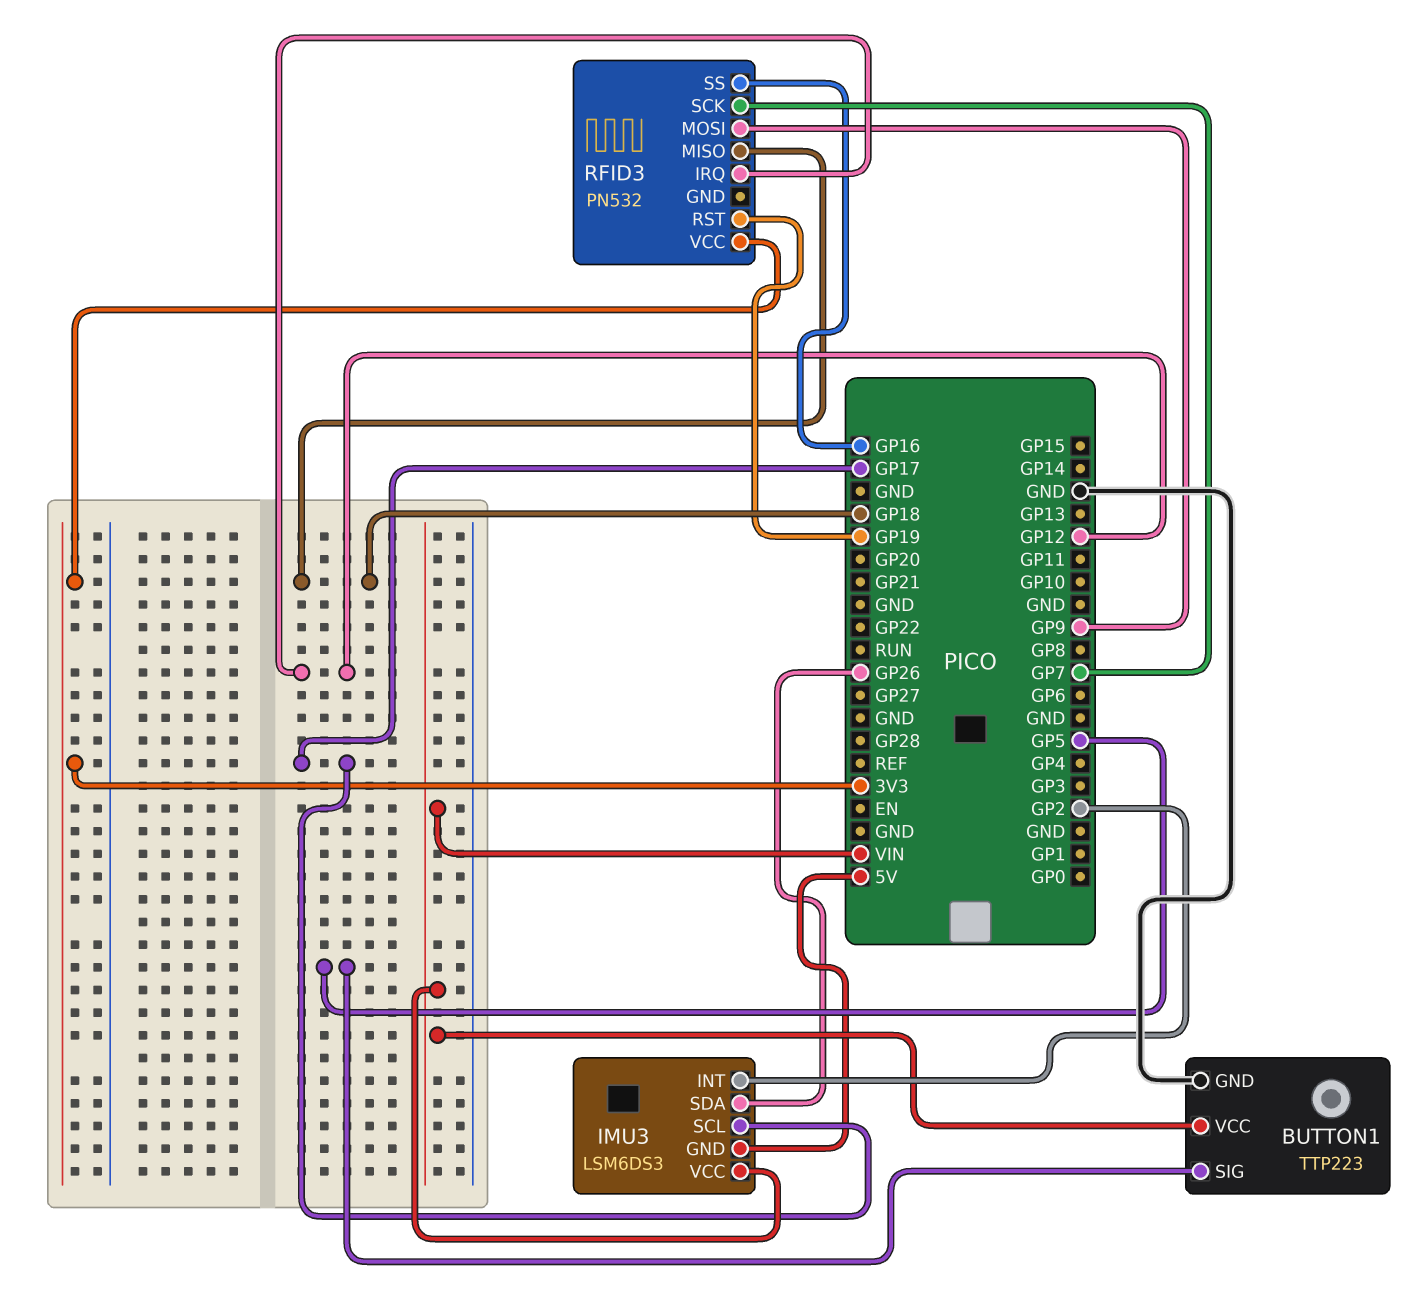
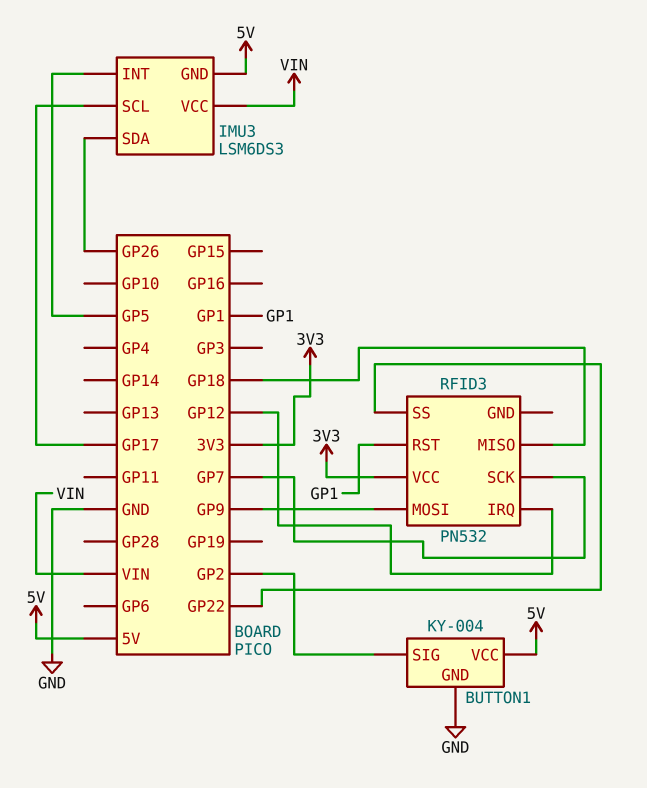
BUTTON1: TTP223 -> KY-004
BUTTON1 pin SIG: GP5 -> GP2
BUTTON1 pin VCC: VIN -> 5V
IMU3 pin INT: GP2 -> GP5
RFID3 pin RST: GP19 -> GP1
RFID3 pin SS: GP16 -> GP22

